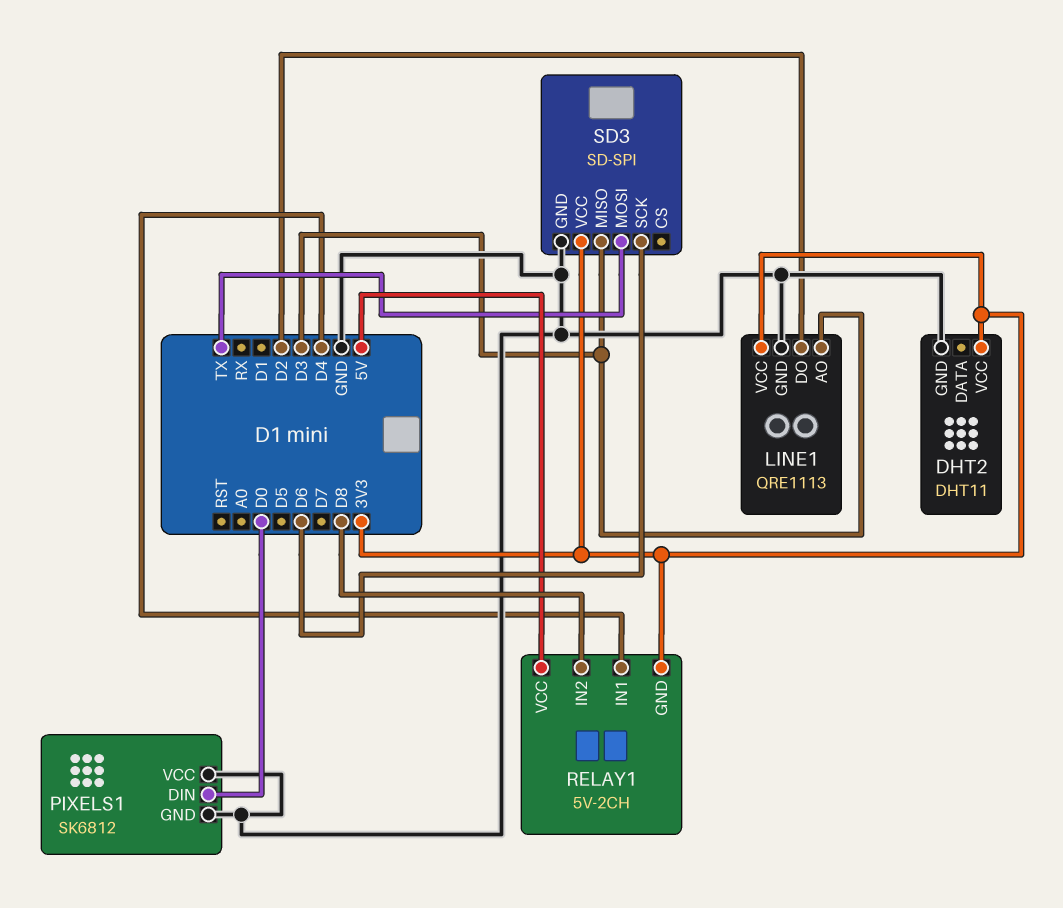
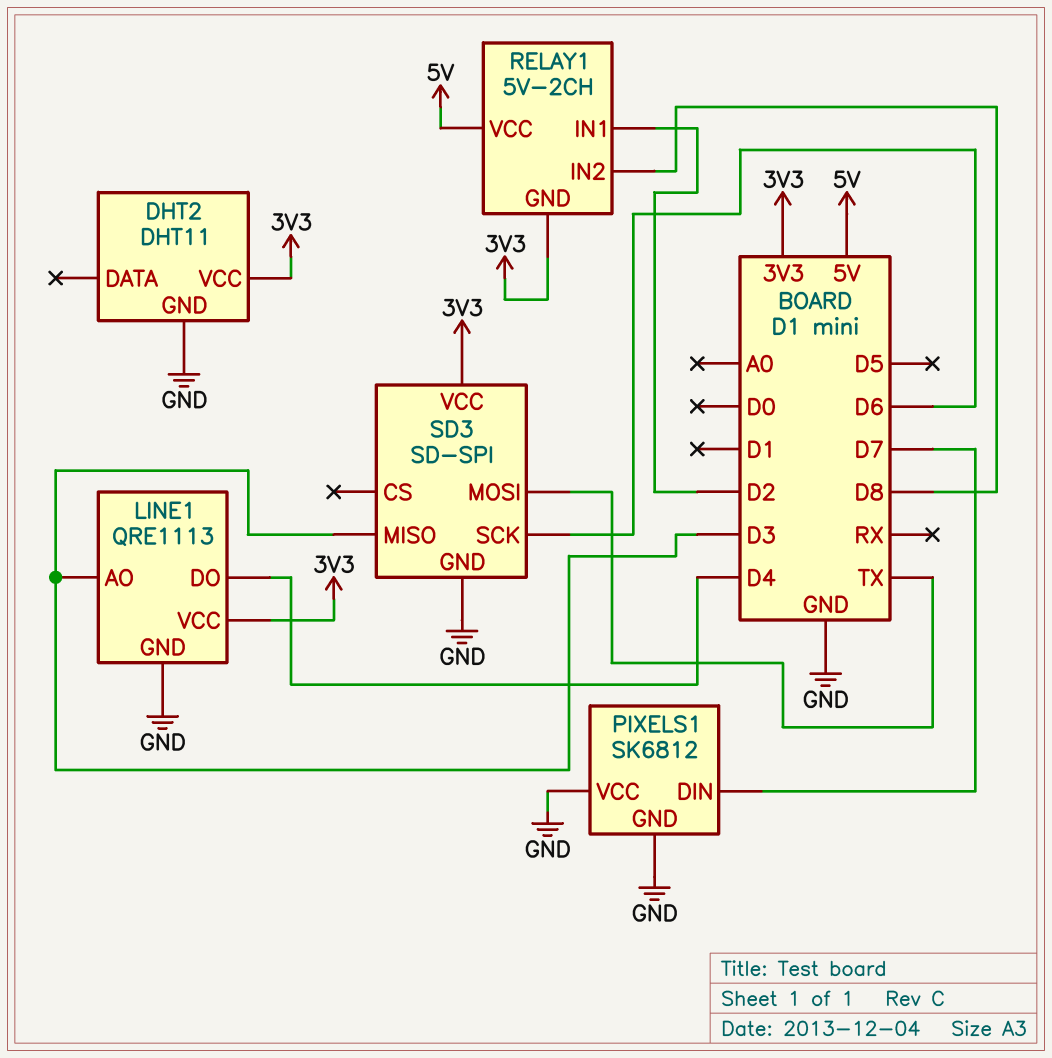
LINE1 pin DO: D2 -> D4
PIXELS1 pin DIN: D0 -> D7
RELAY1 pin IN1: D4 -> D2

